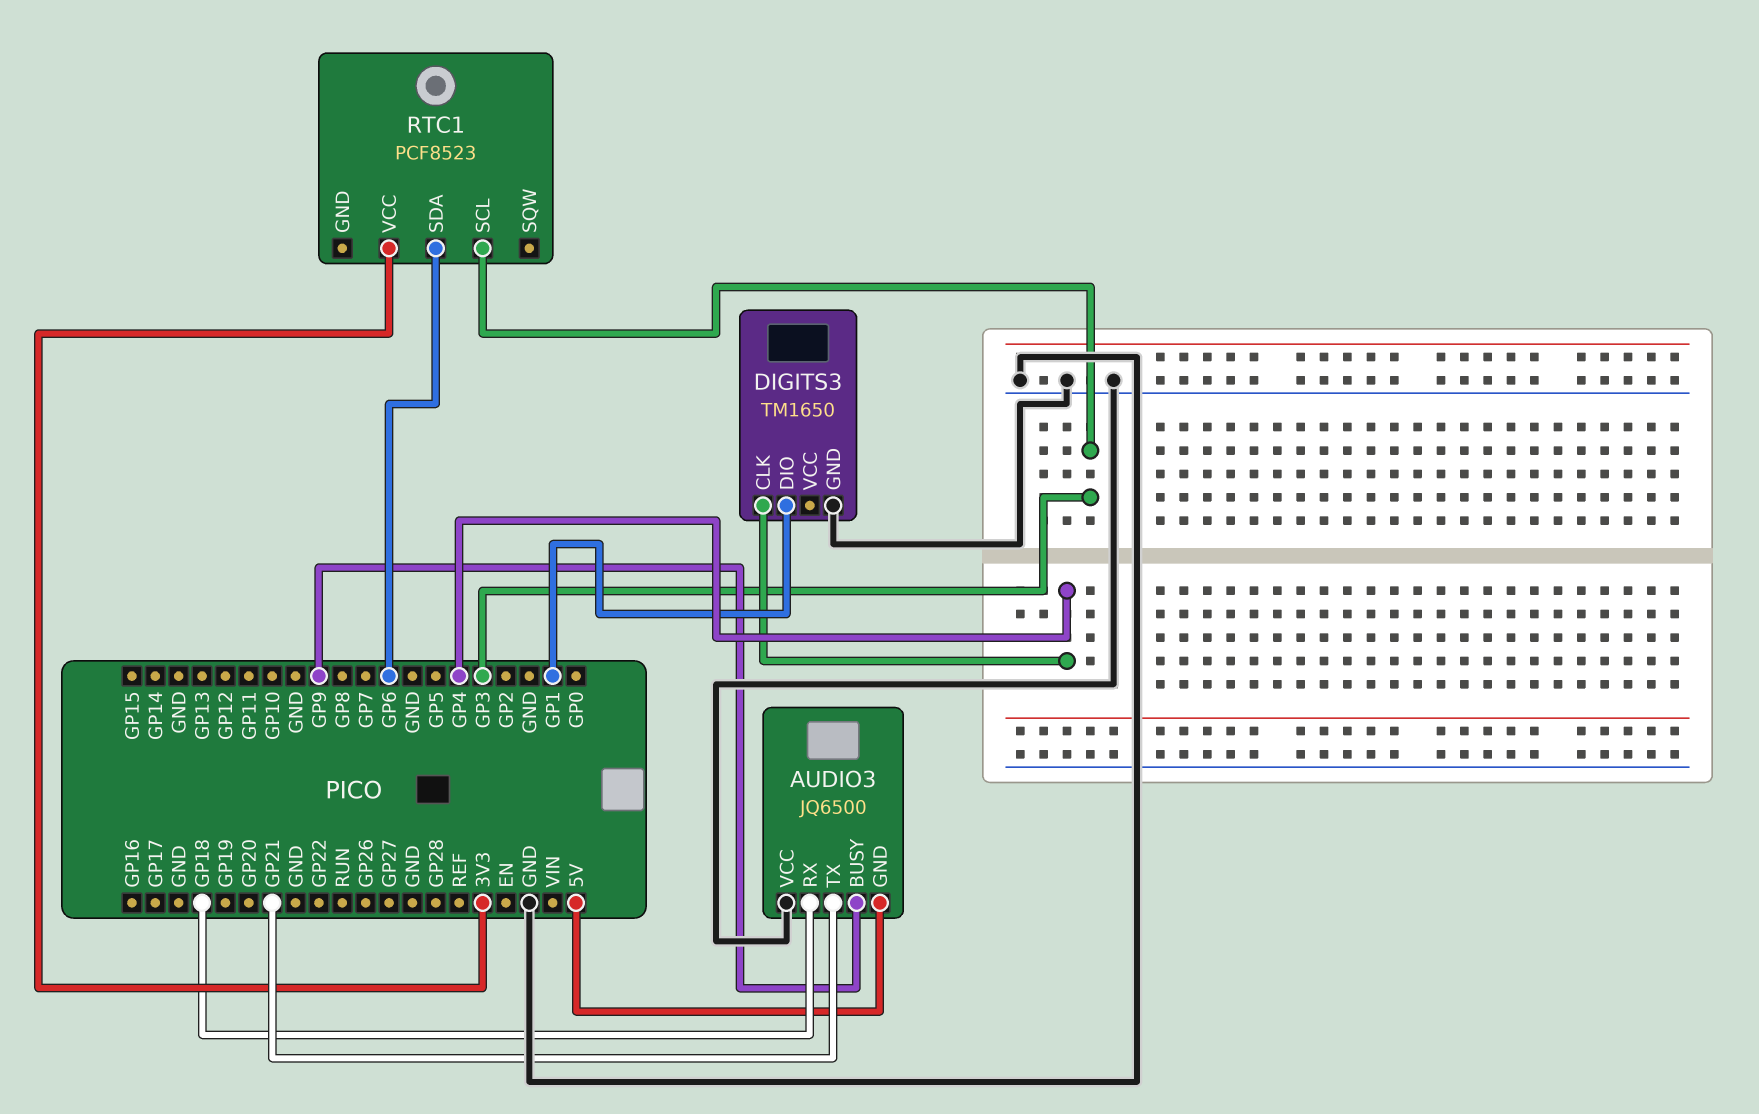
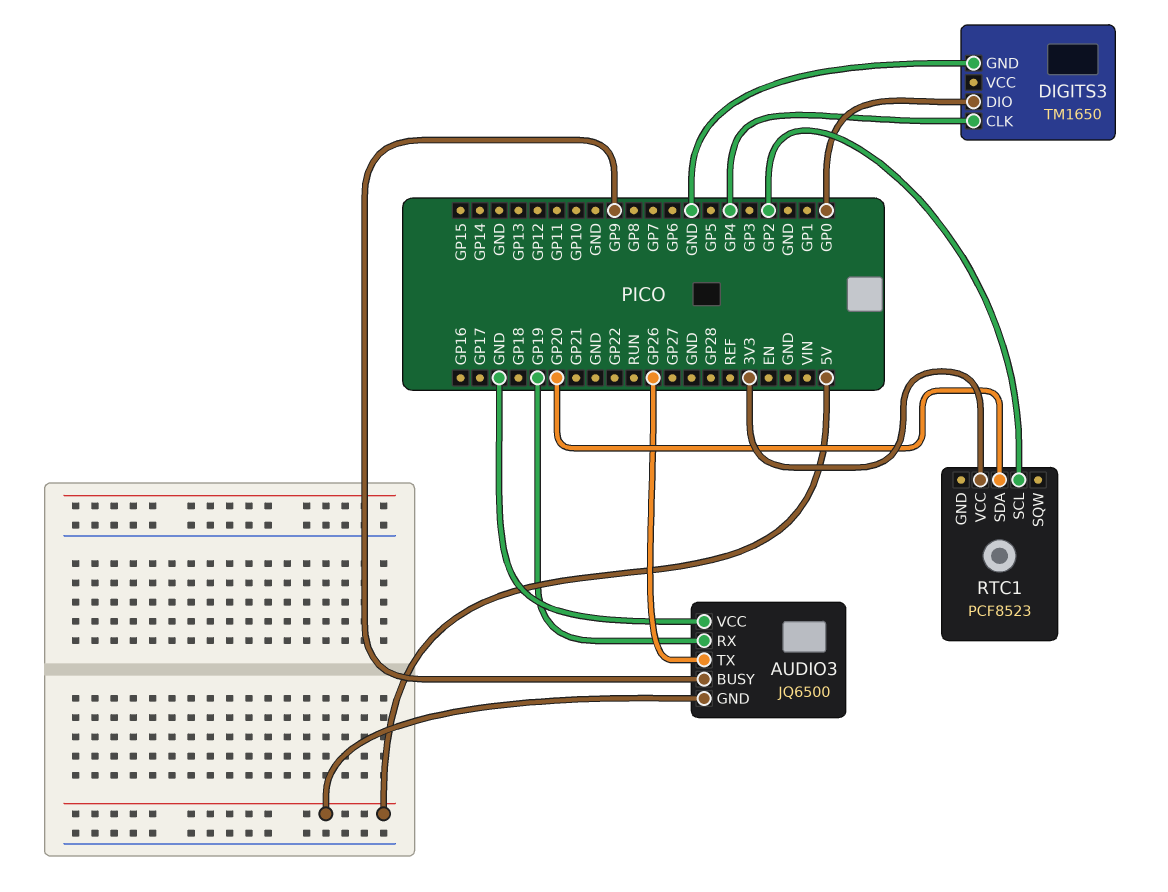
AUDIO3 pin RX: GP18 -> GP19
AUDIO3 pin TX: GP21 -> GP26
DIGITS3 pin DIO: GP1 -> GP0
RTC1 pin SCL: GP3 -> GP2
RTC1 pin SDA: GP6 -> GP20

